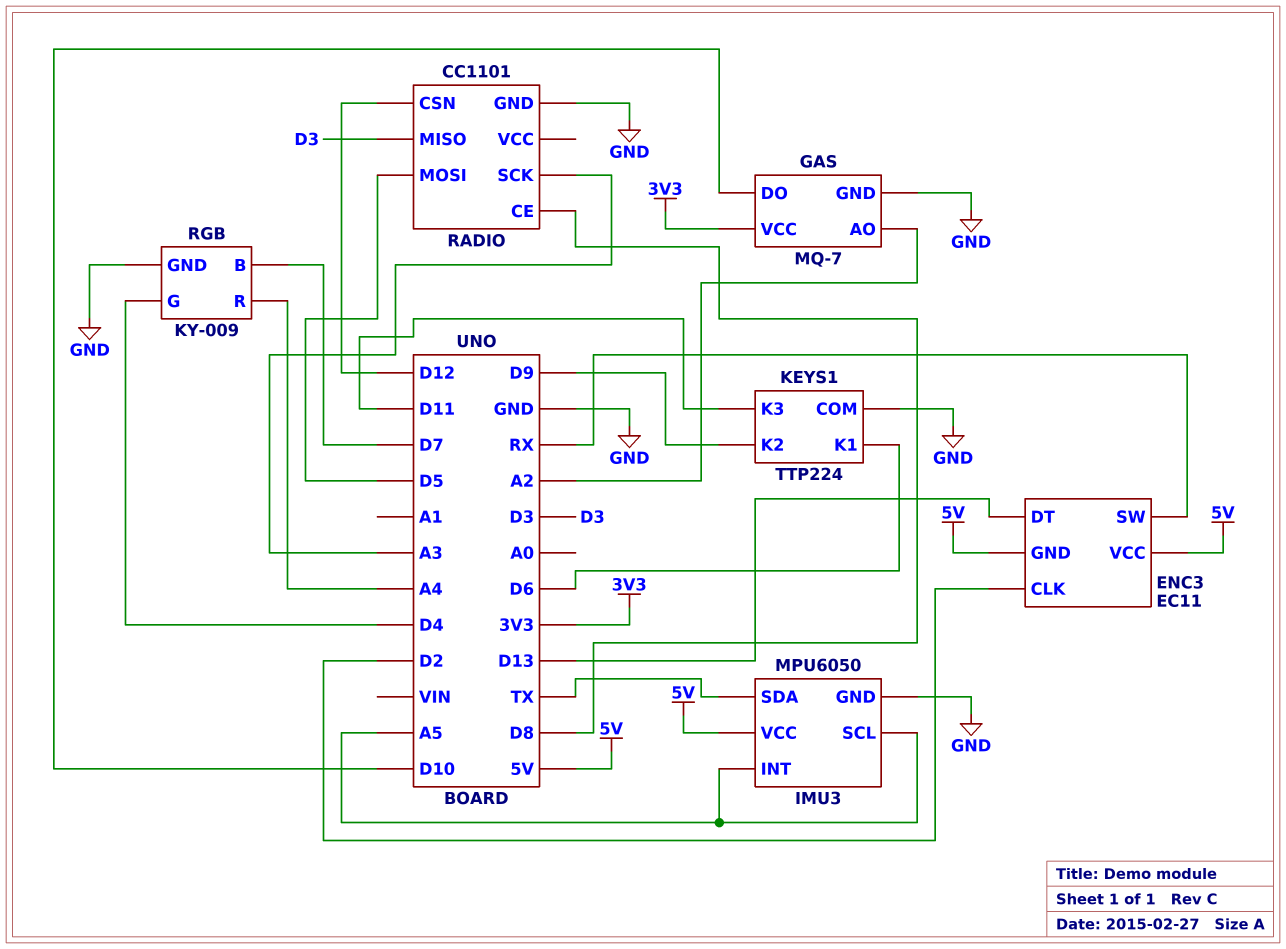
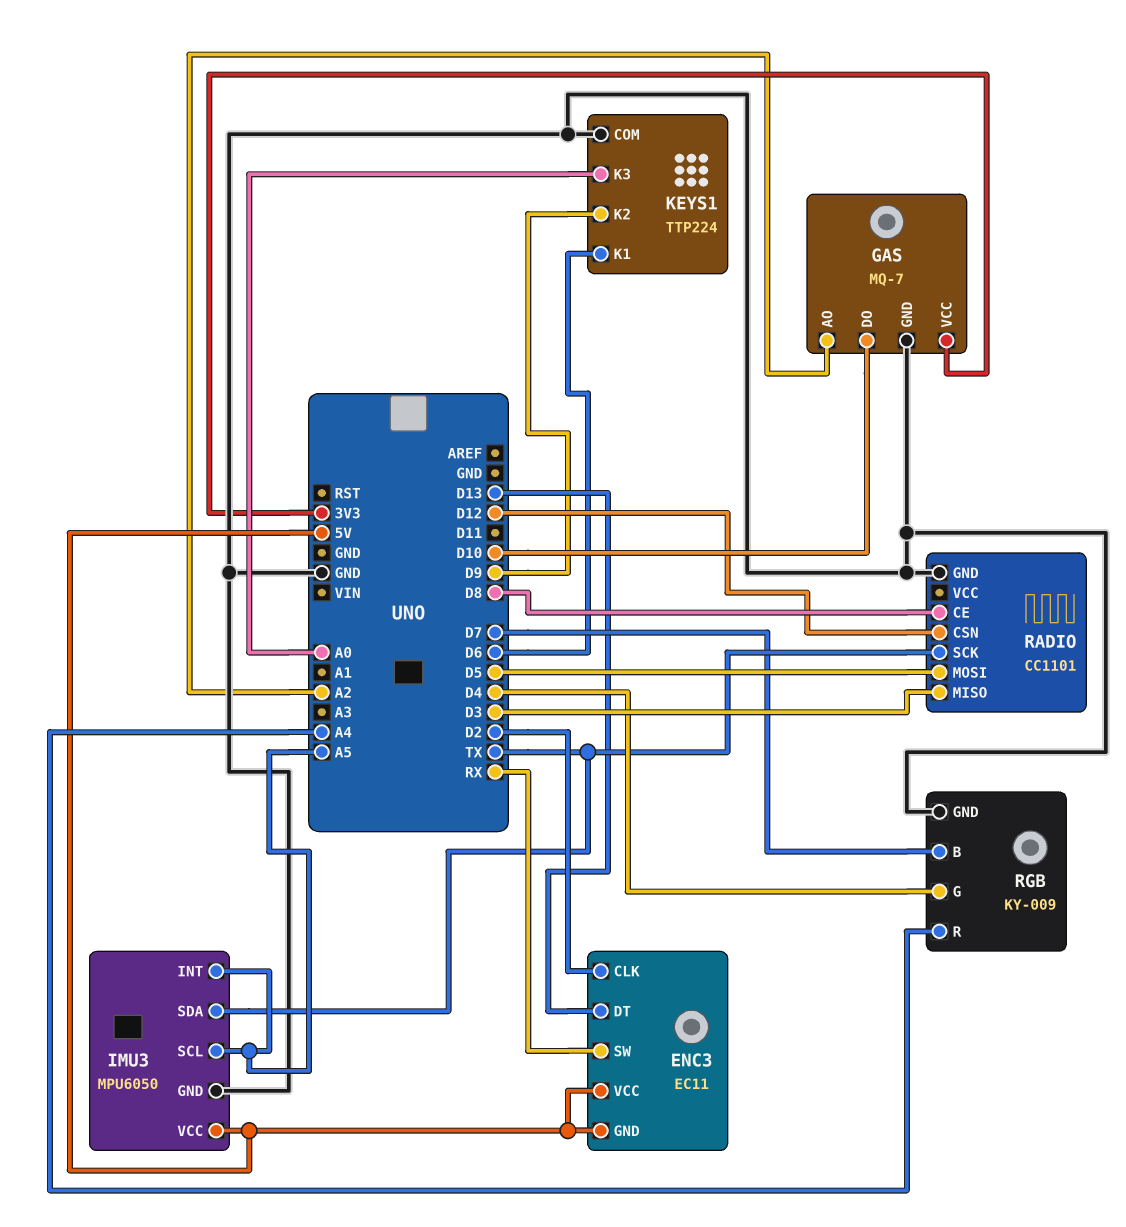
KEYS1 pin K3: D11 -> A0
RADIO pin SCK: A3 -> TX

